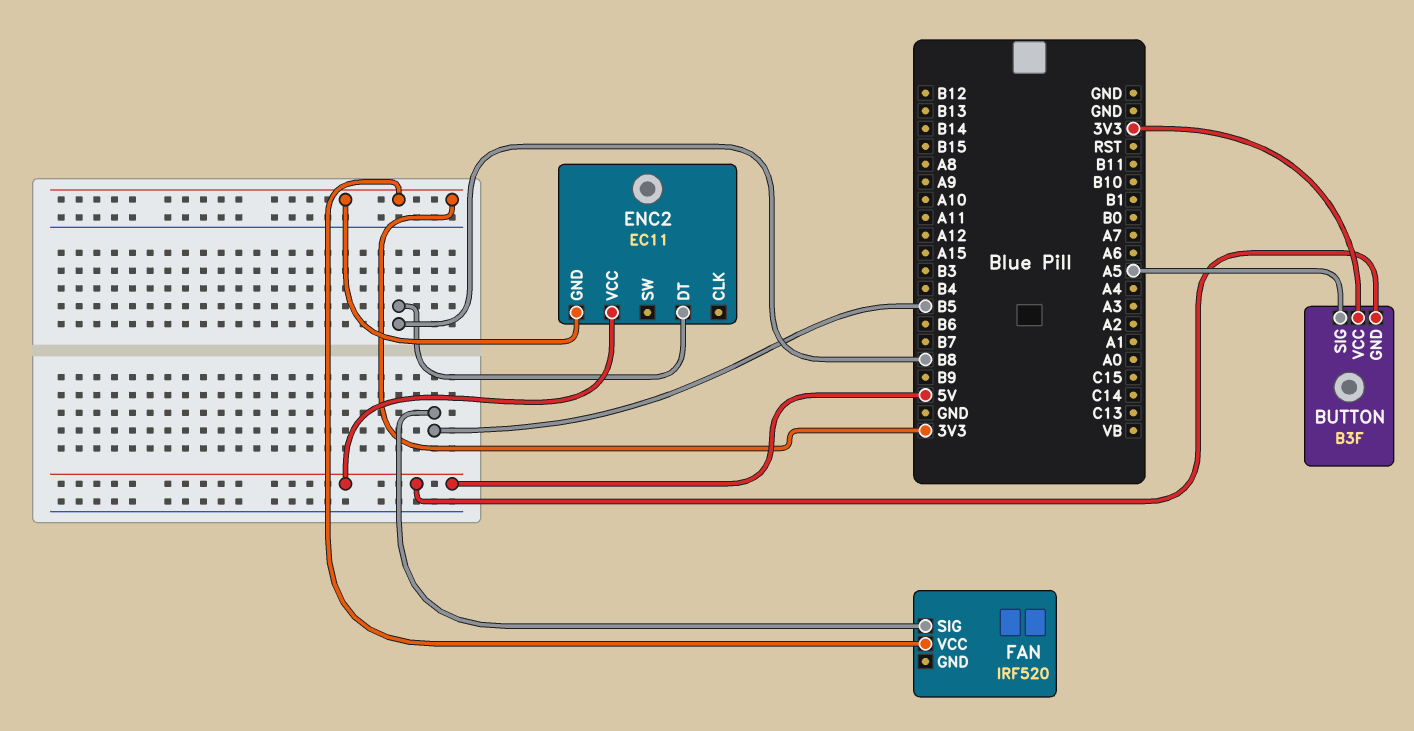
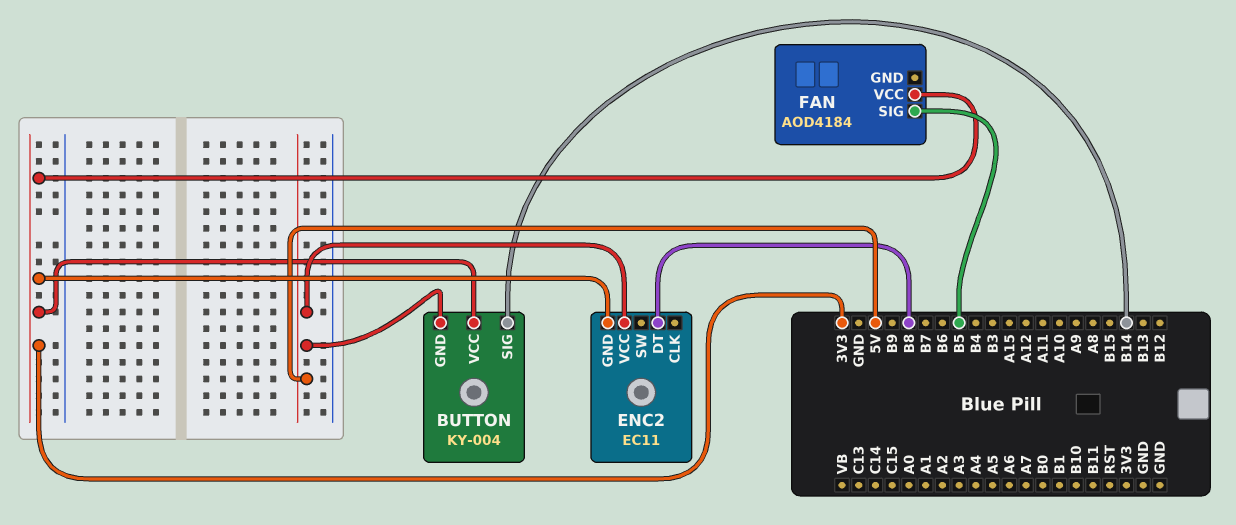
BUTTON: B3F -> KY-004
BUTTON pin SIG: A5 -> B14
FAN: IRF520 -> AOD4184

